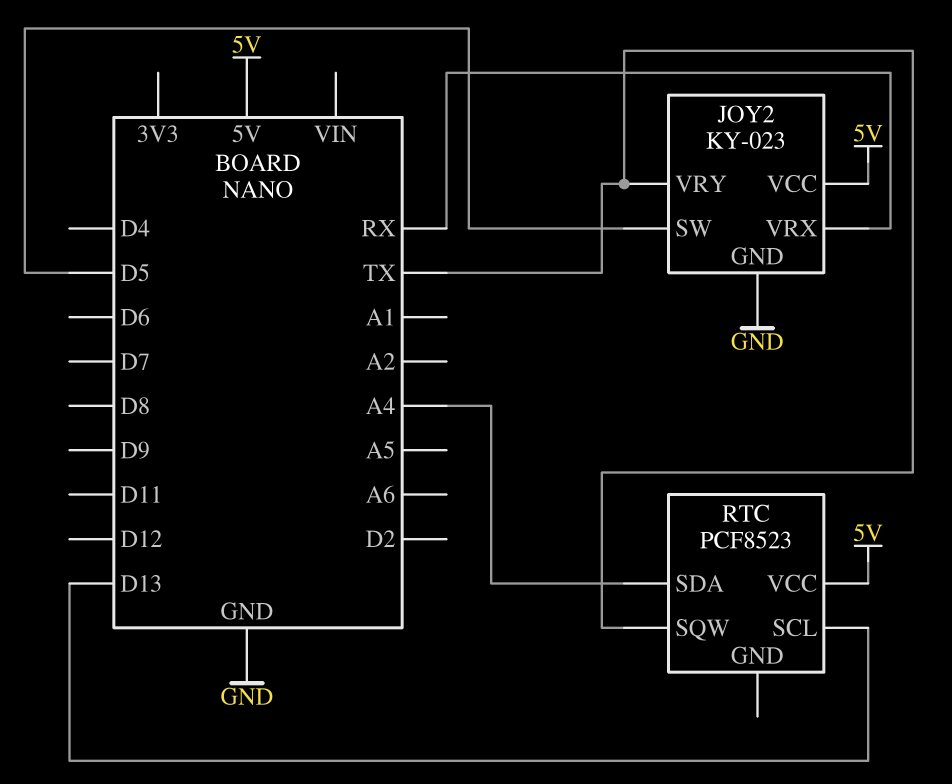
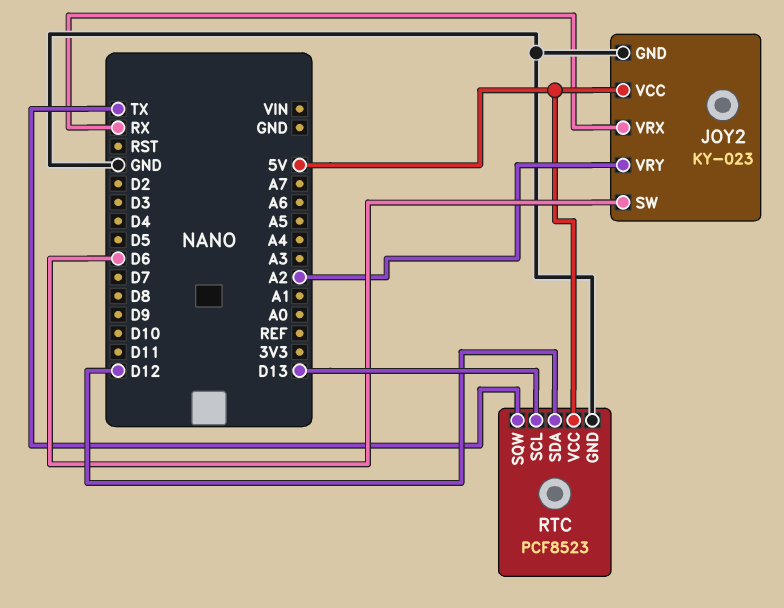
JOY2 pin SW: D5 -> D6
JOY2 pin VRY: TX -> A2
RTC pin GND: none -> GND
RTC pin SDA: A4 -> D12

